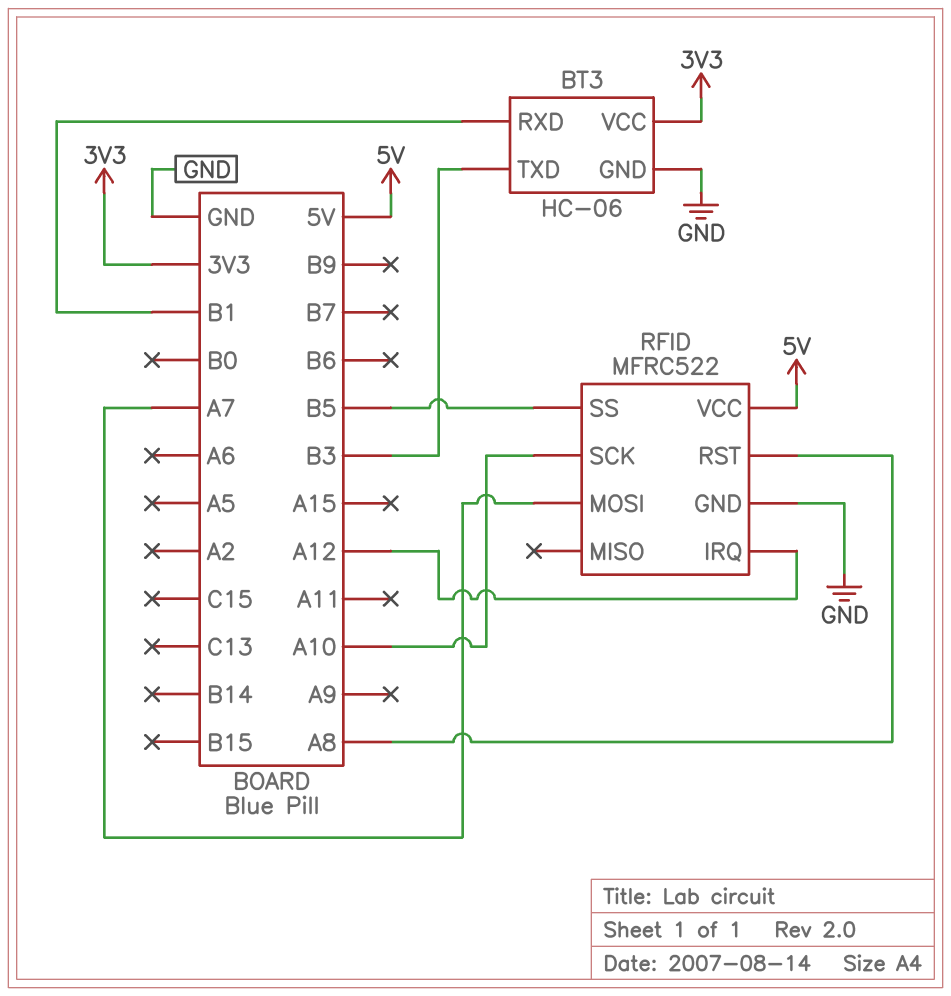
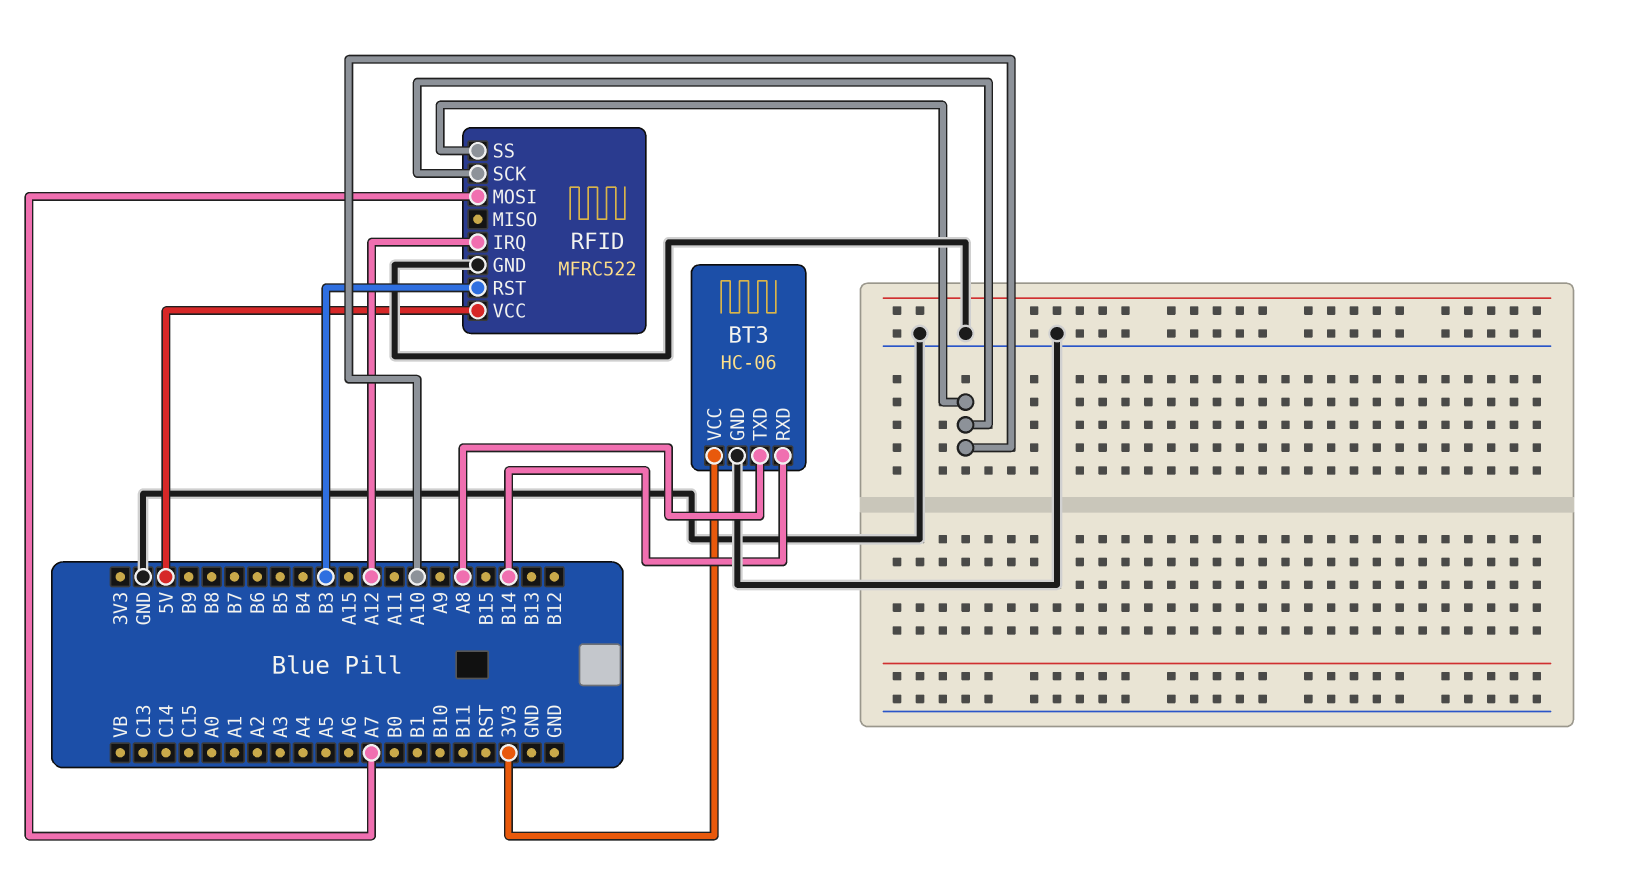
BT3 pin RXD: B1 -> B14
BT3 pin TXD: B3 -> A8
RFID pin RST: A8 -> B3
RFID pin SS: B5 -> A10

